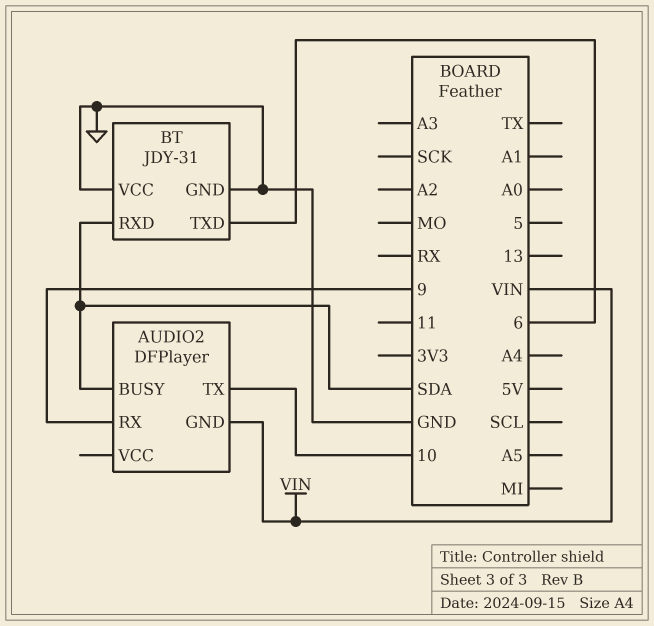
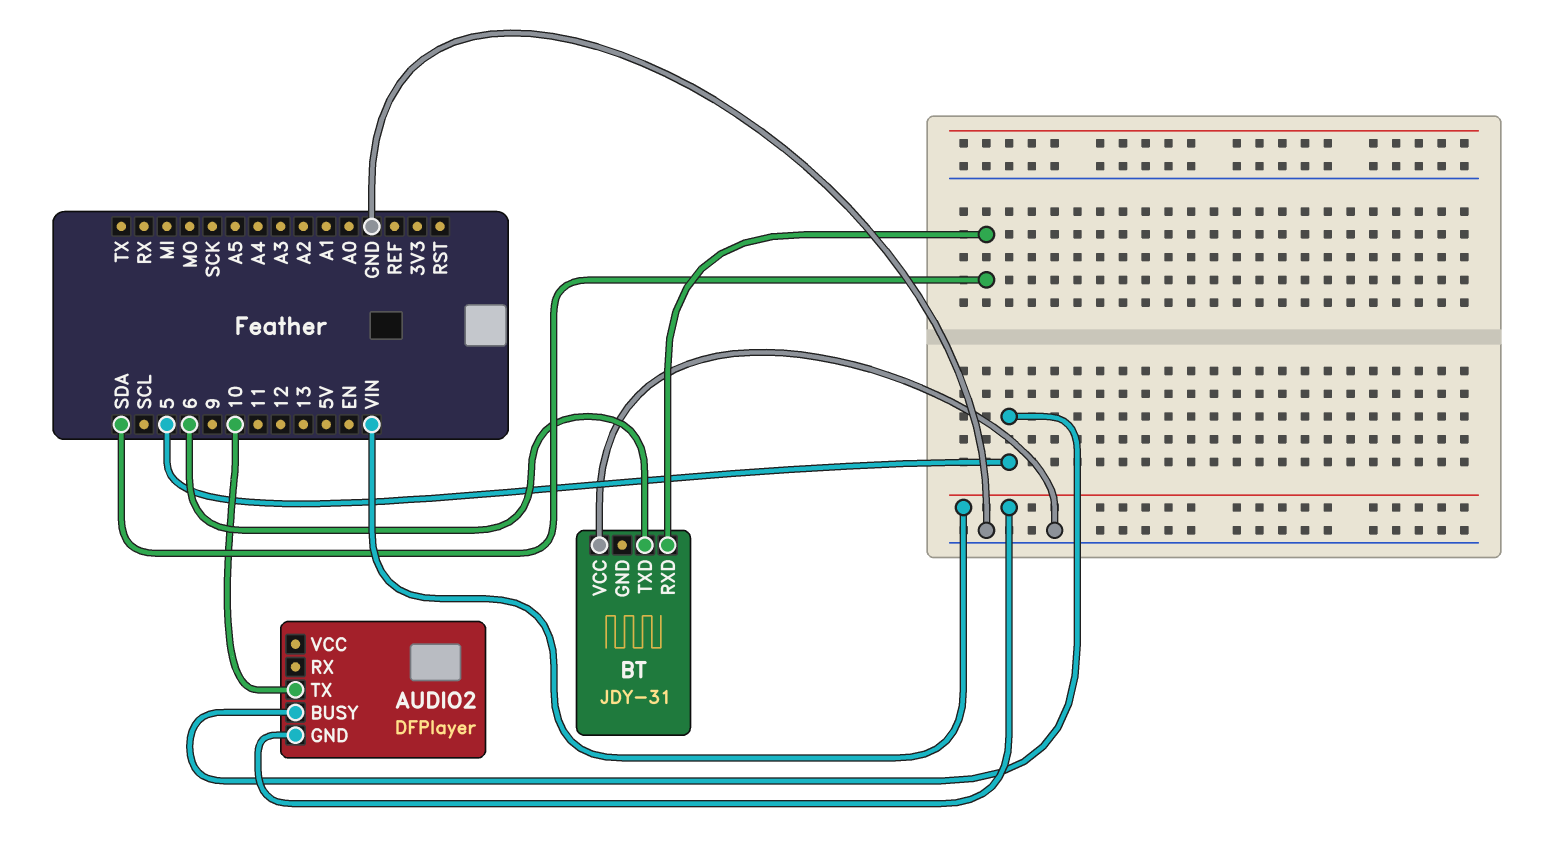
AUDIO2 pin BUSY: SDA -> 5
AUDIO2 pin RX: 9 -> none
BT pin GND: GND -> none

